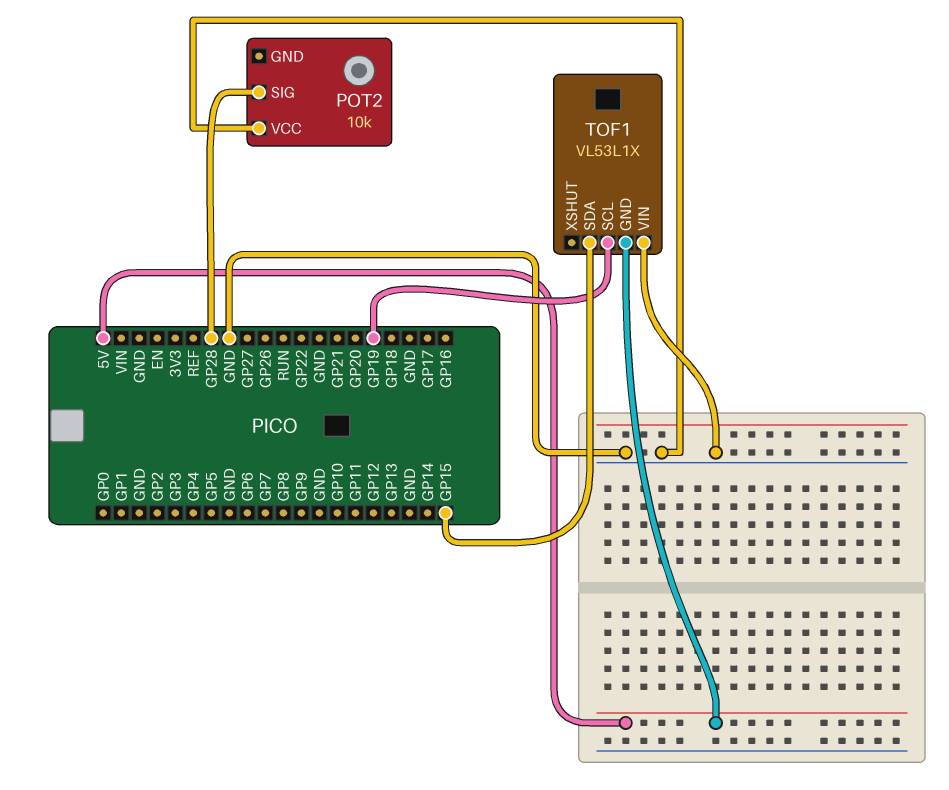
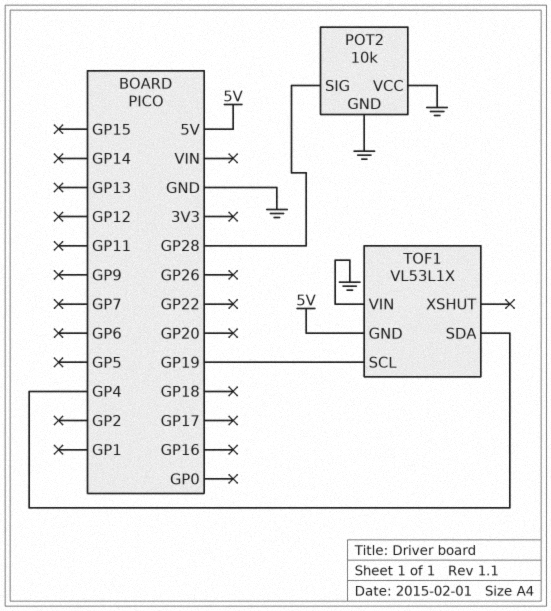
POT2 pin GND: none -> GND
TOF1 pin SDA: GP15 -> GP4

